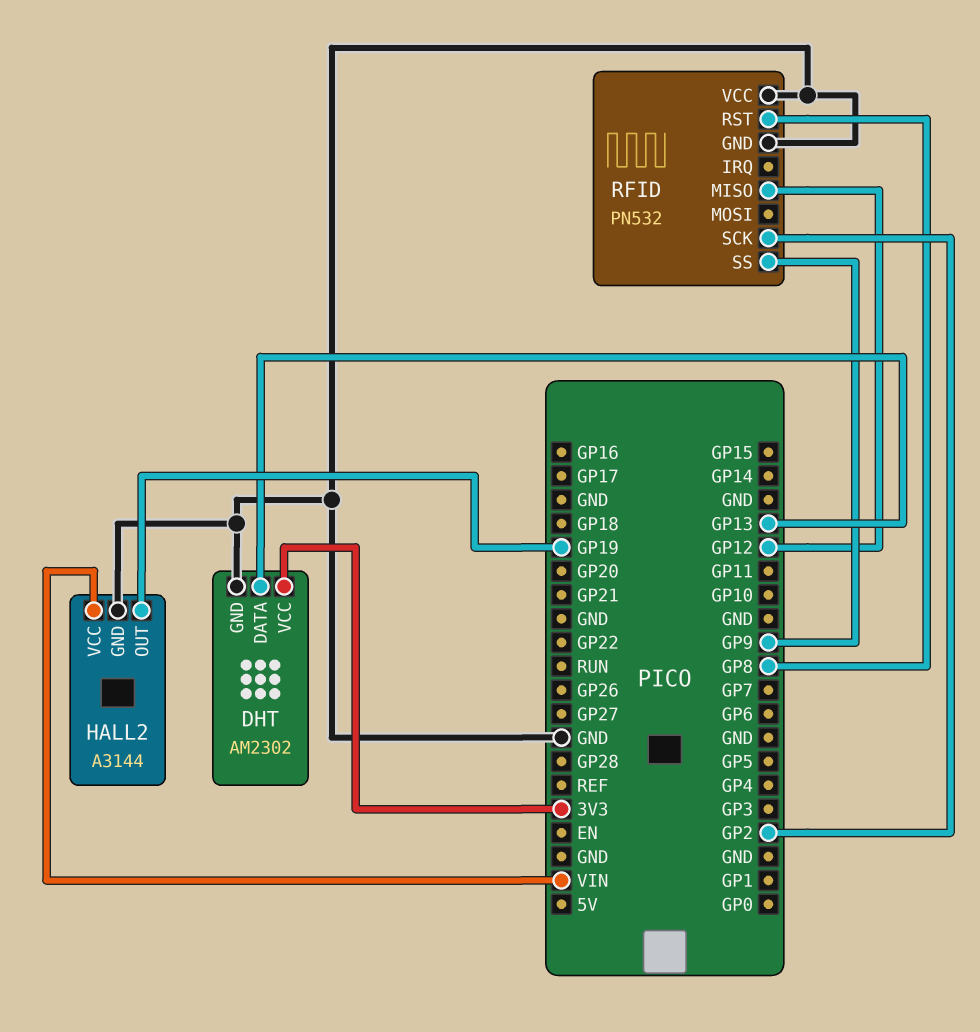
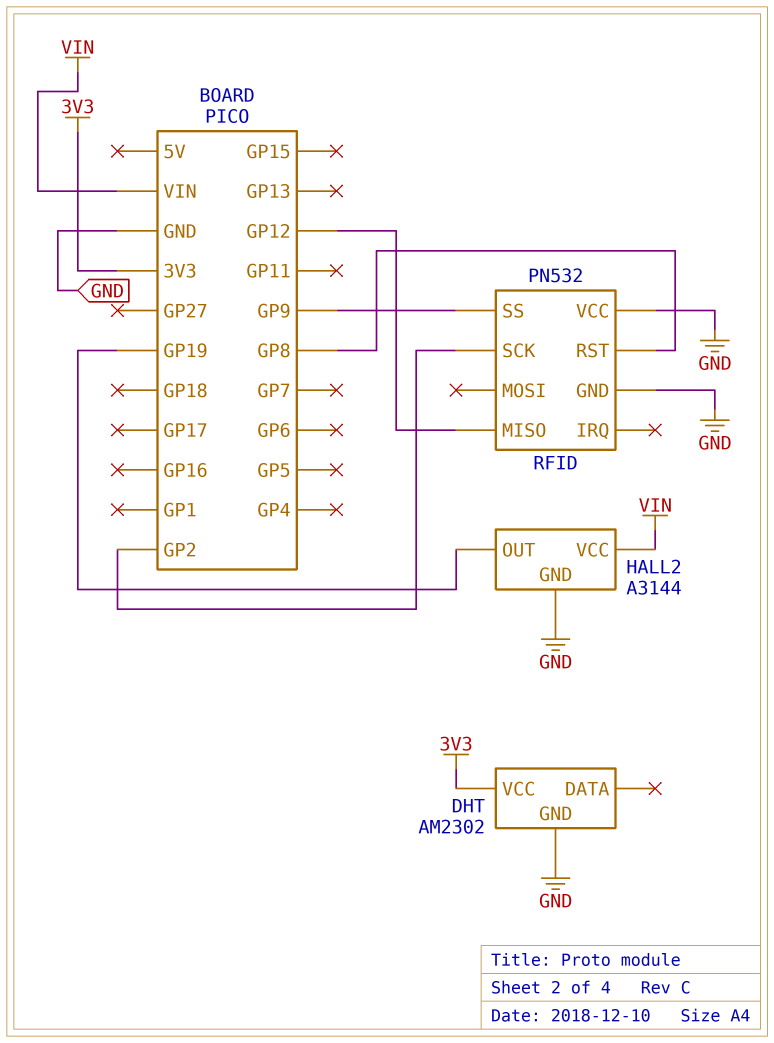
DHT pin DATA: GP13 -> none

